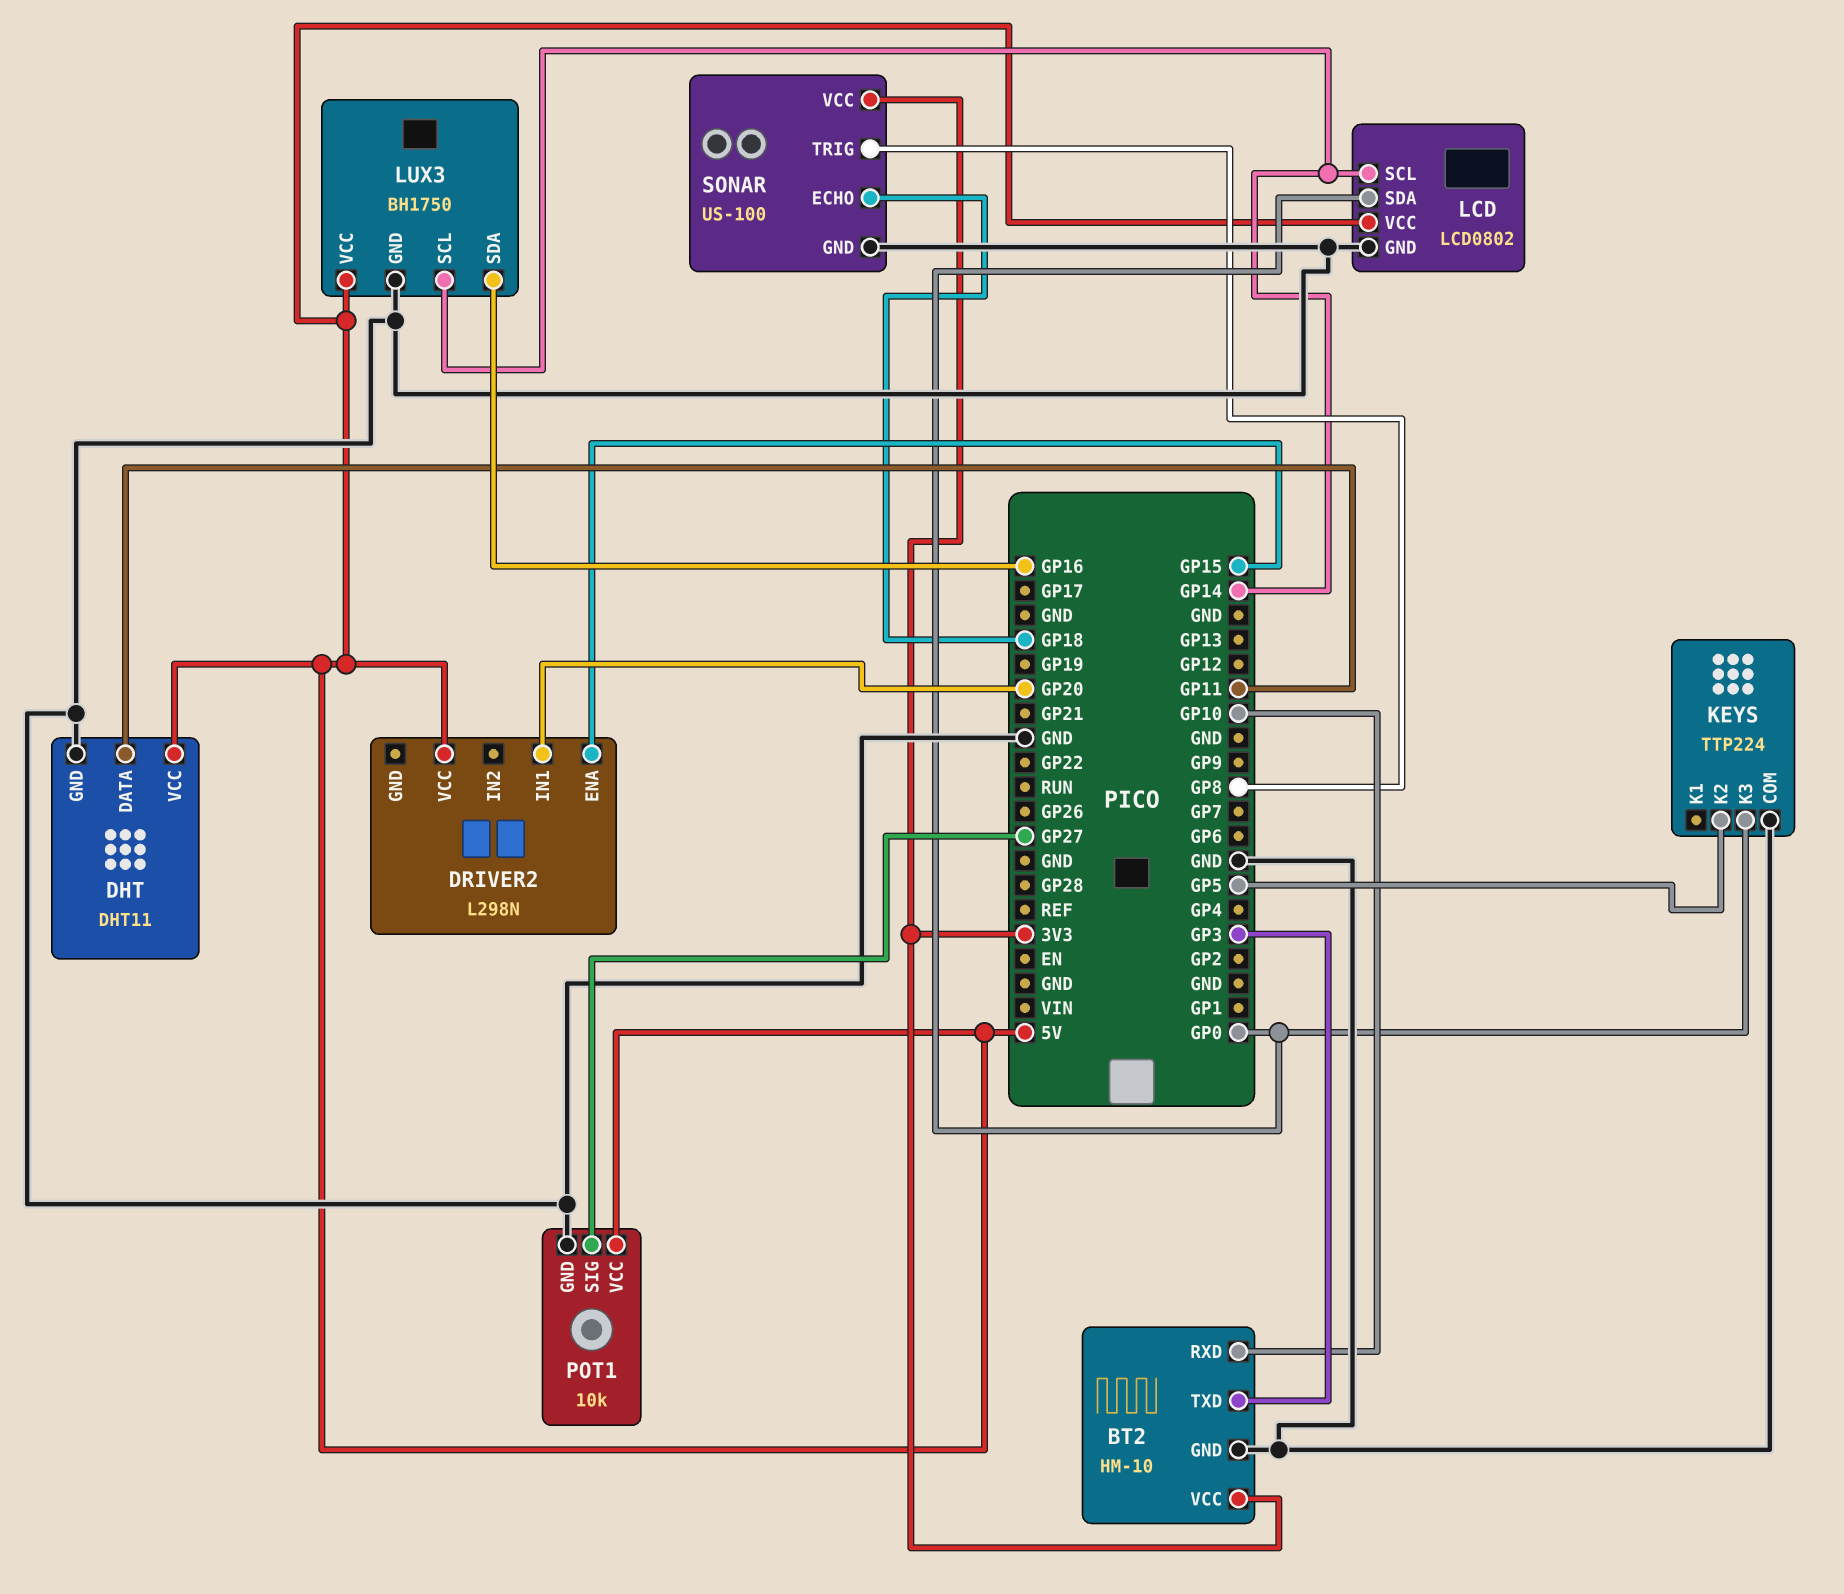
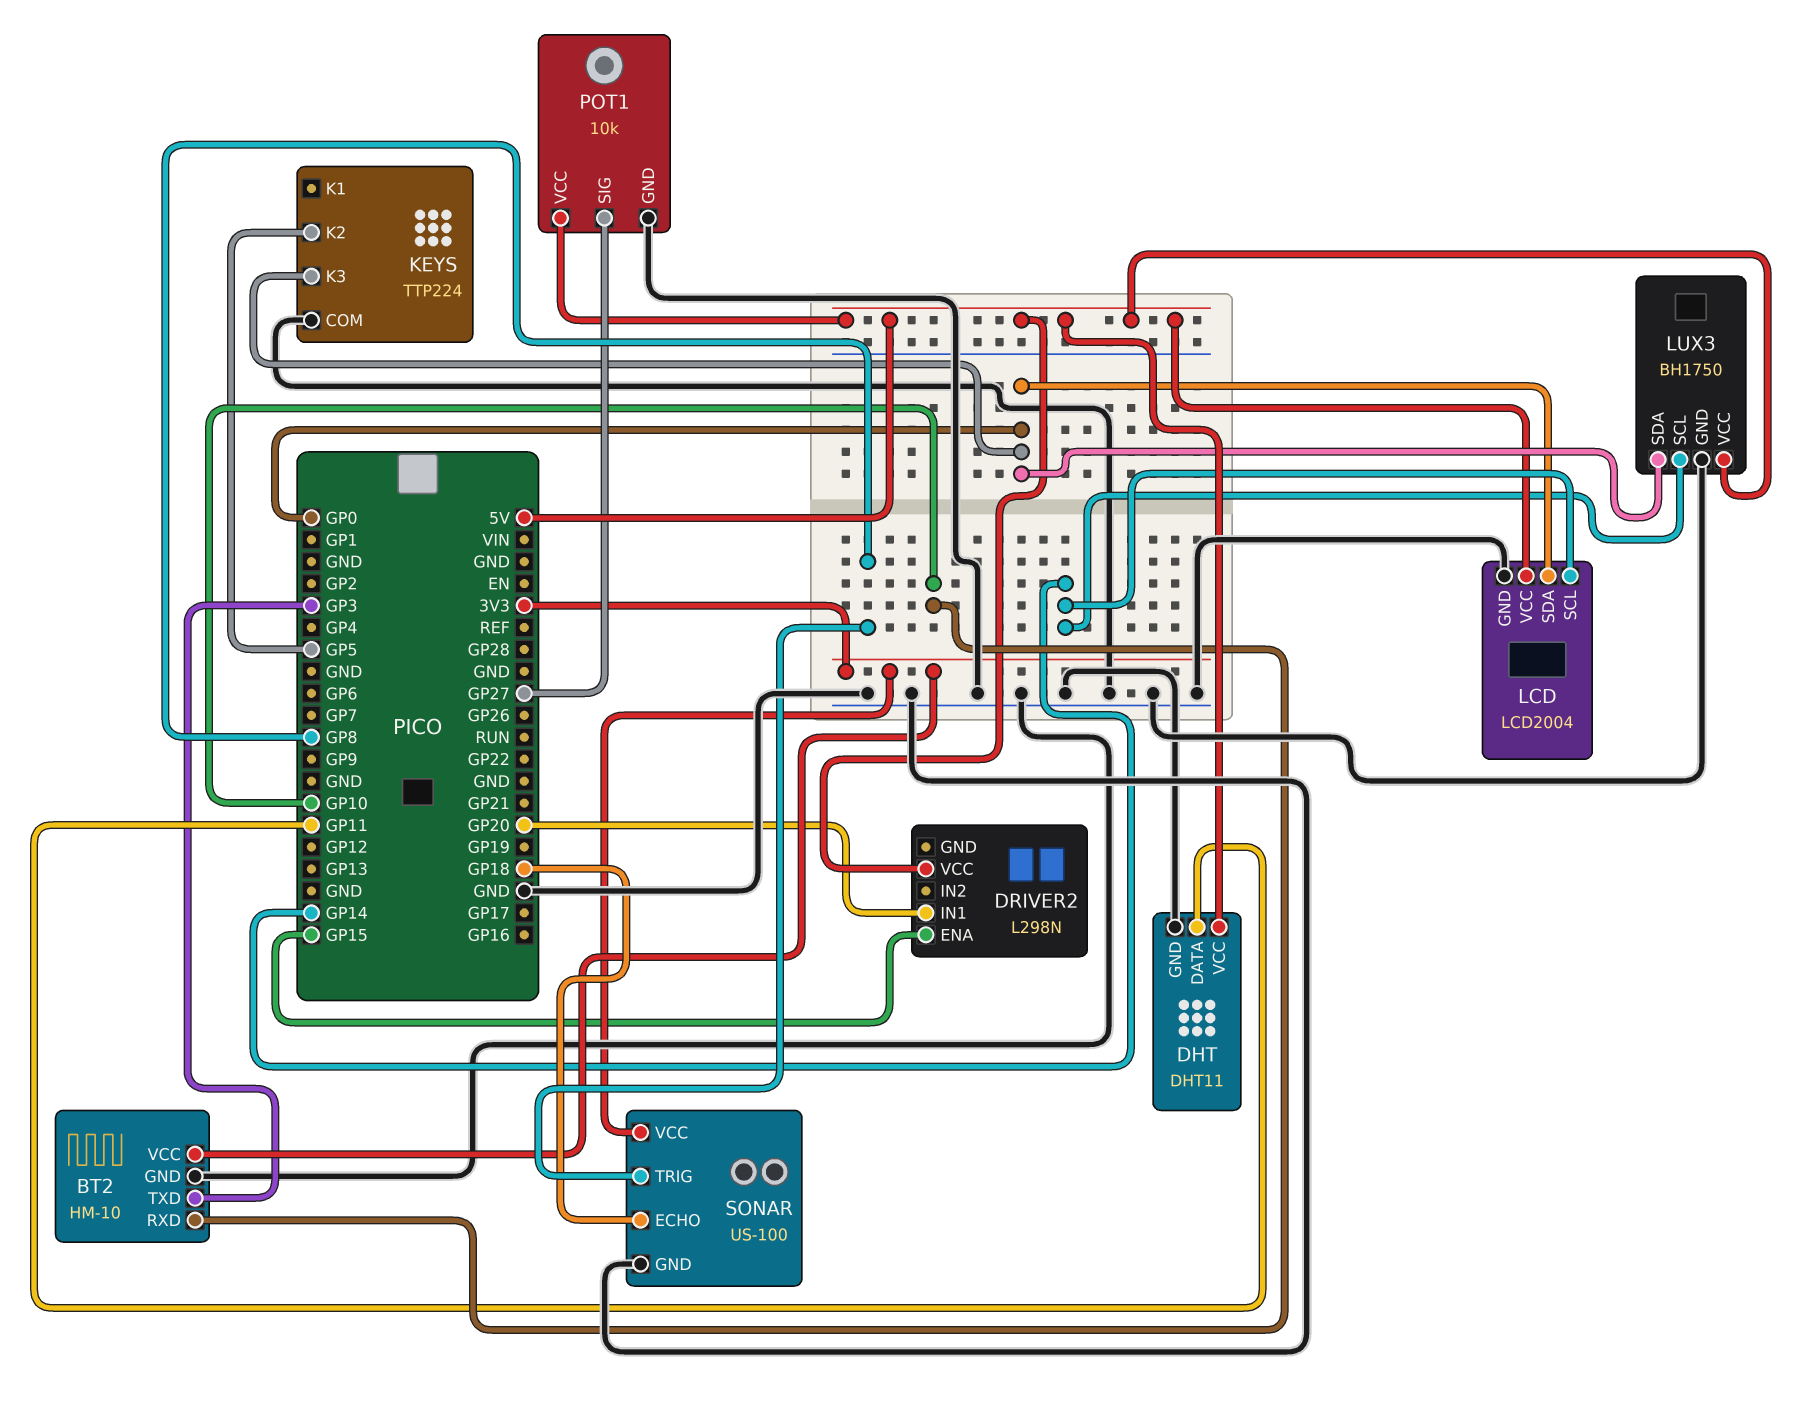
LCD: LCD0802 -> LCD2004
LUX3 pin SDA: GP16 -> GP0

